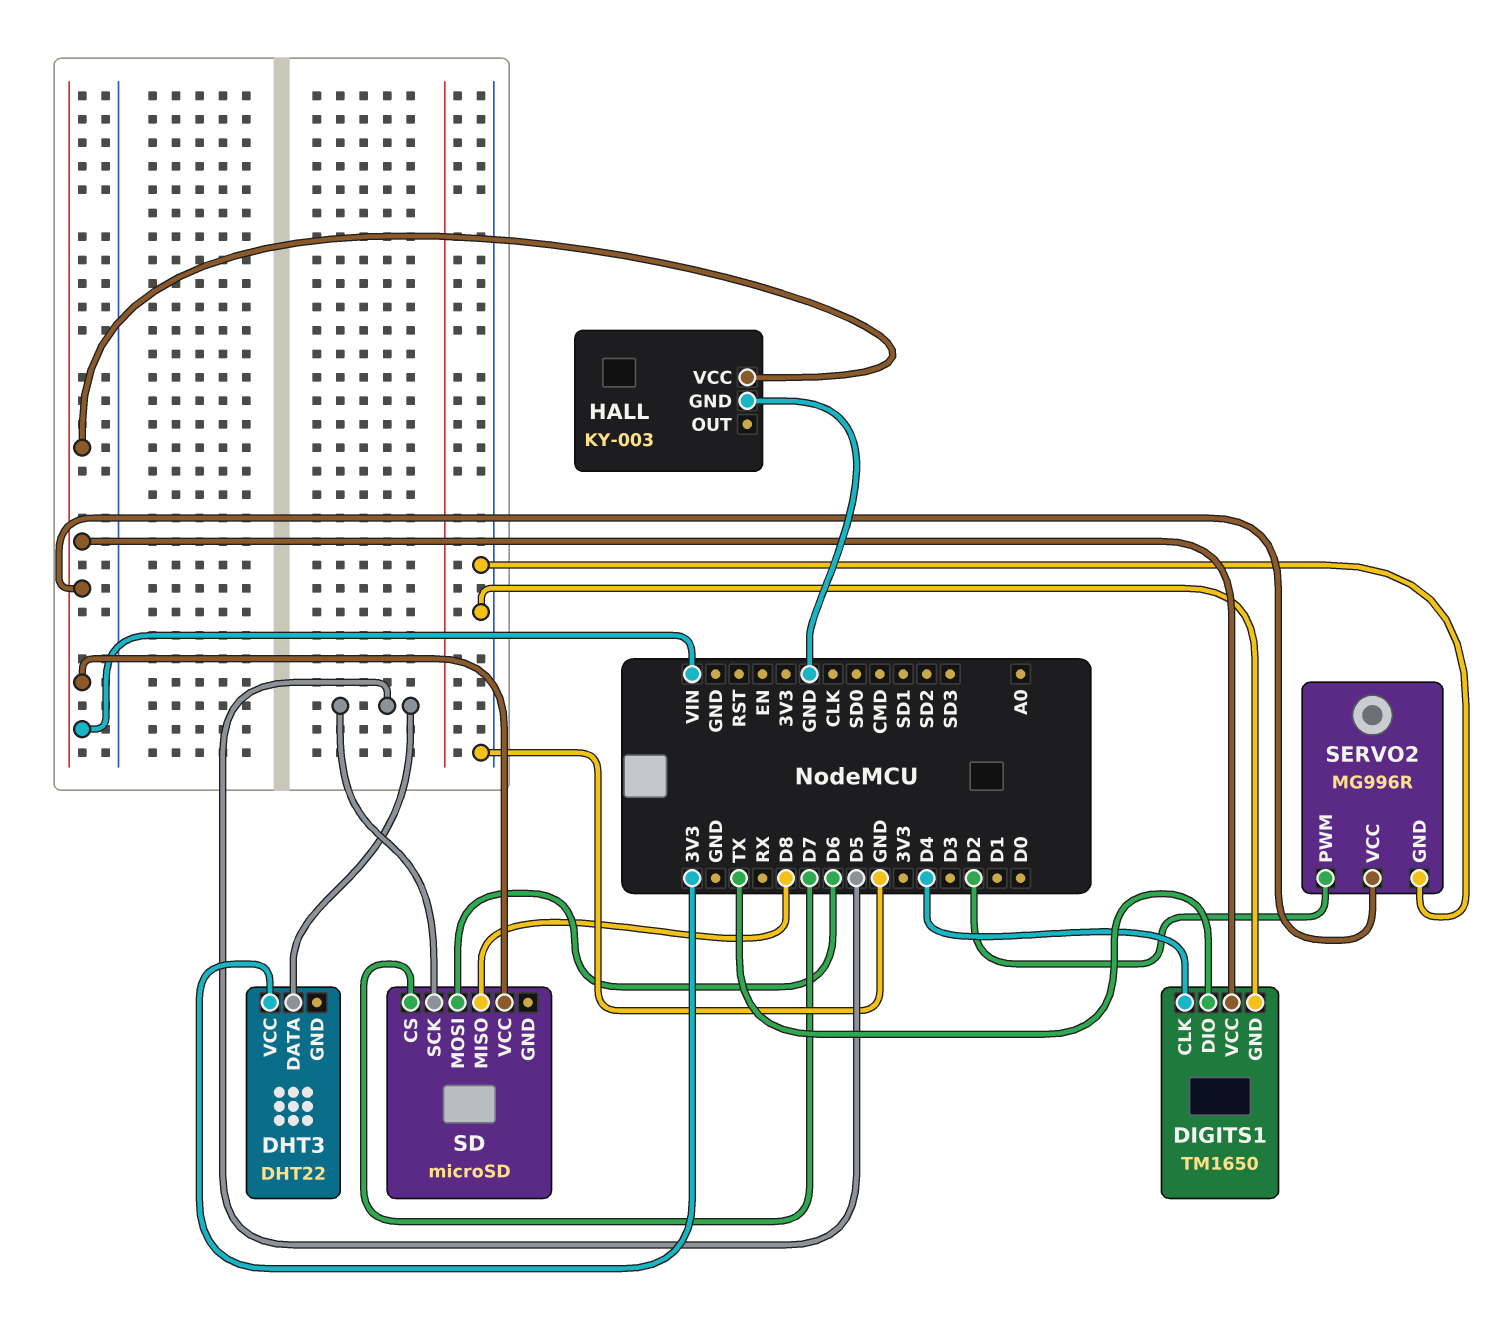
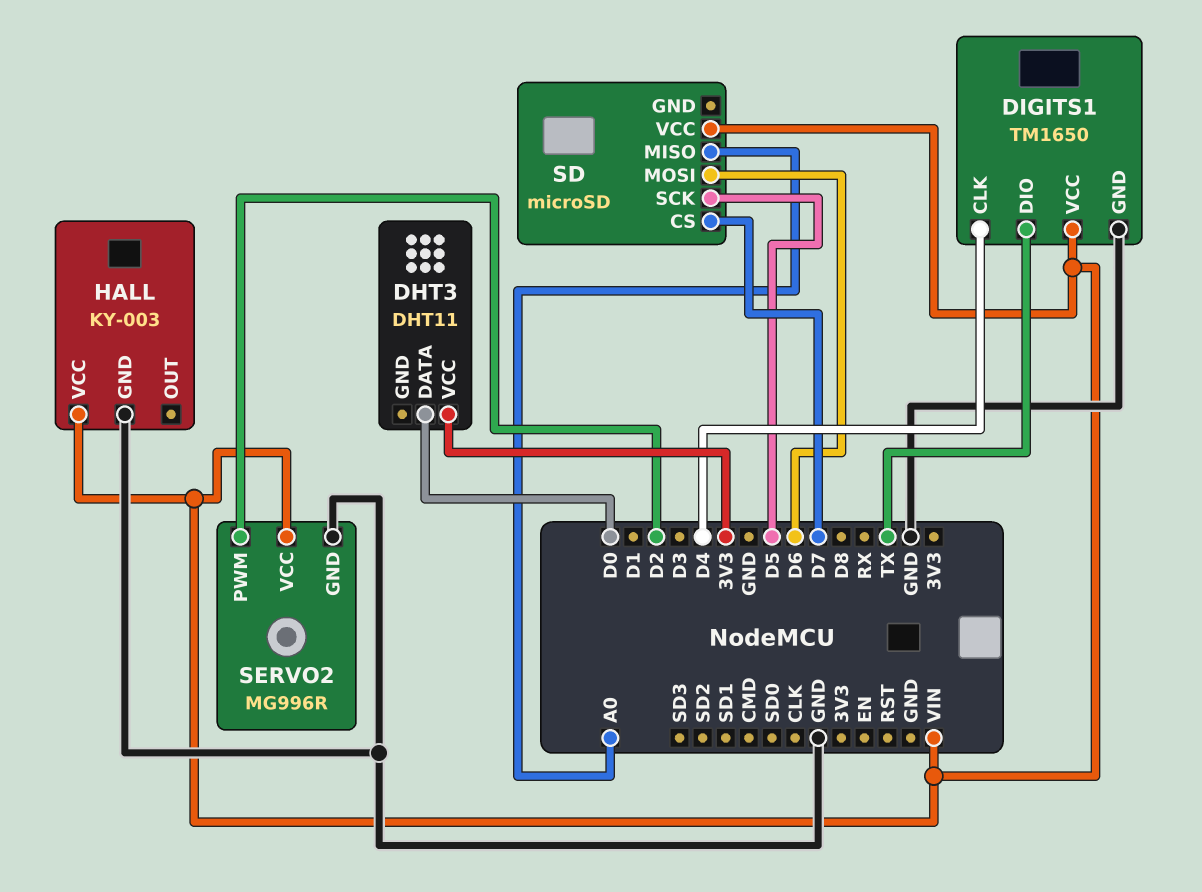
DHT3: DHT22 -> DHT11
DHT3 pin DATA: D5 -> D0
SD pin MISO: D8 -> A0

